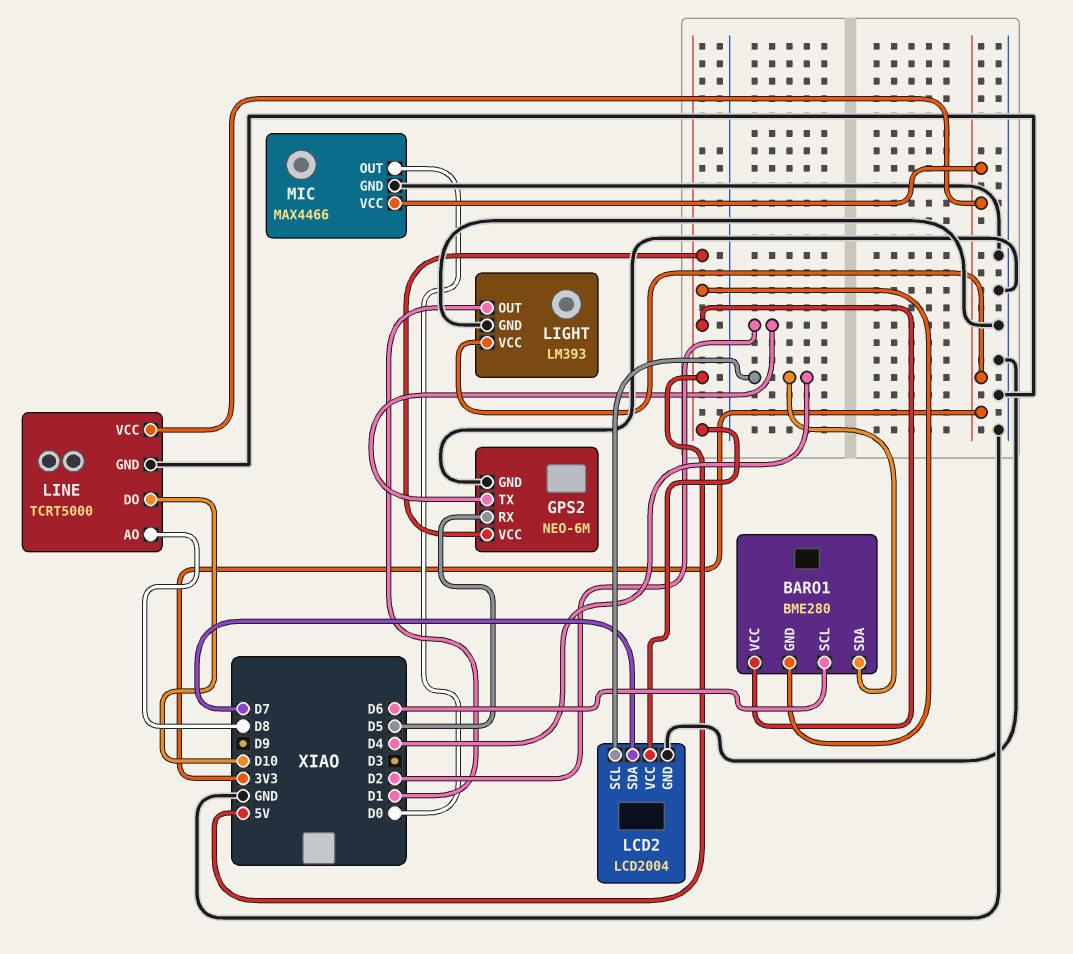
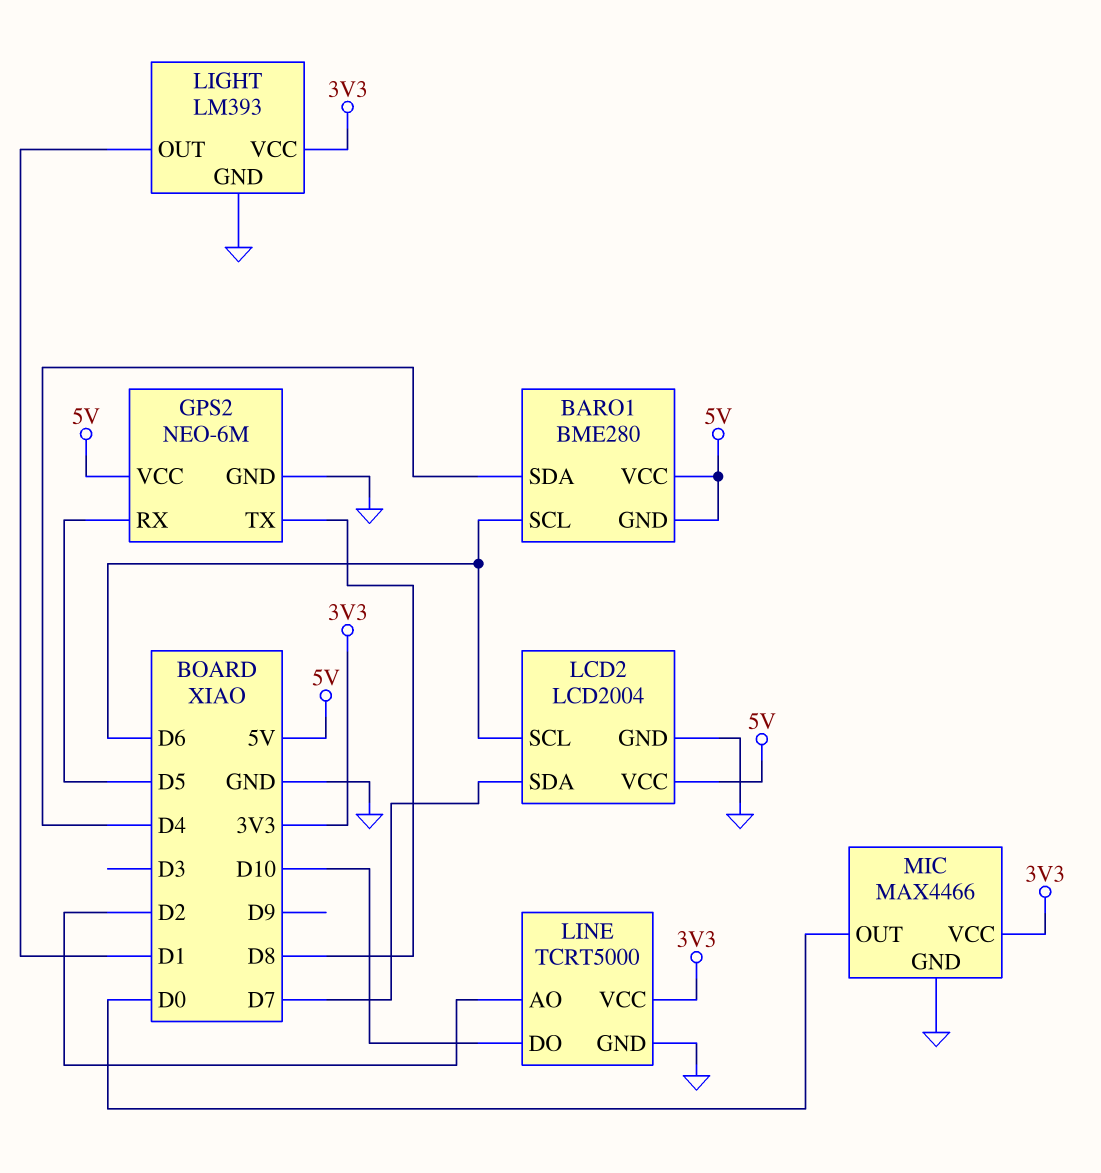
GPS2 pin TX: D2 -> D8
LCD2 pin SCL: D4 -> D6
LINE pin AO: D8 -> D2

